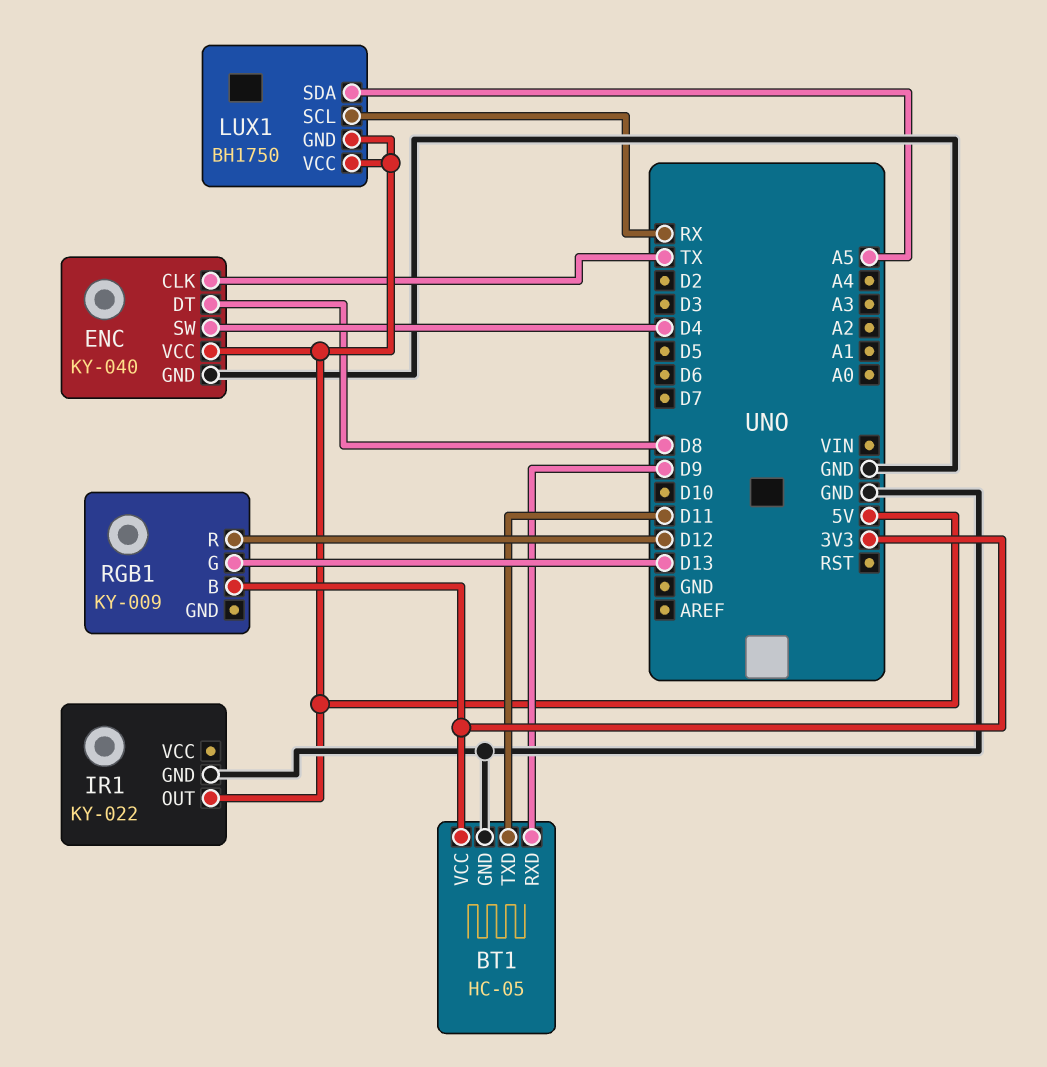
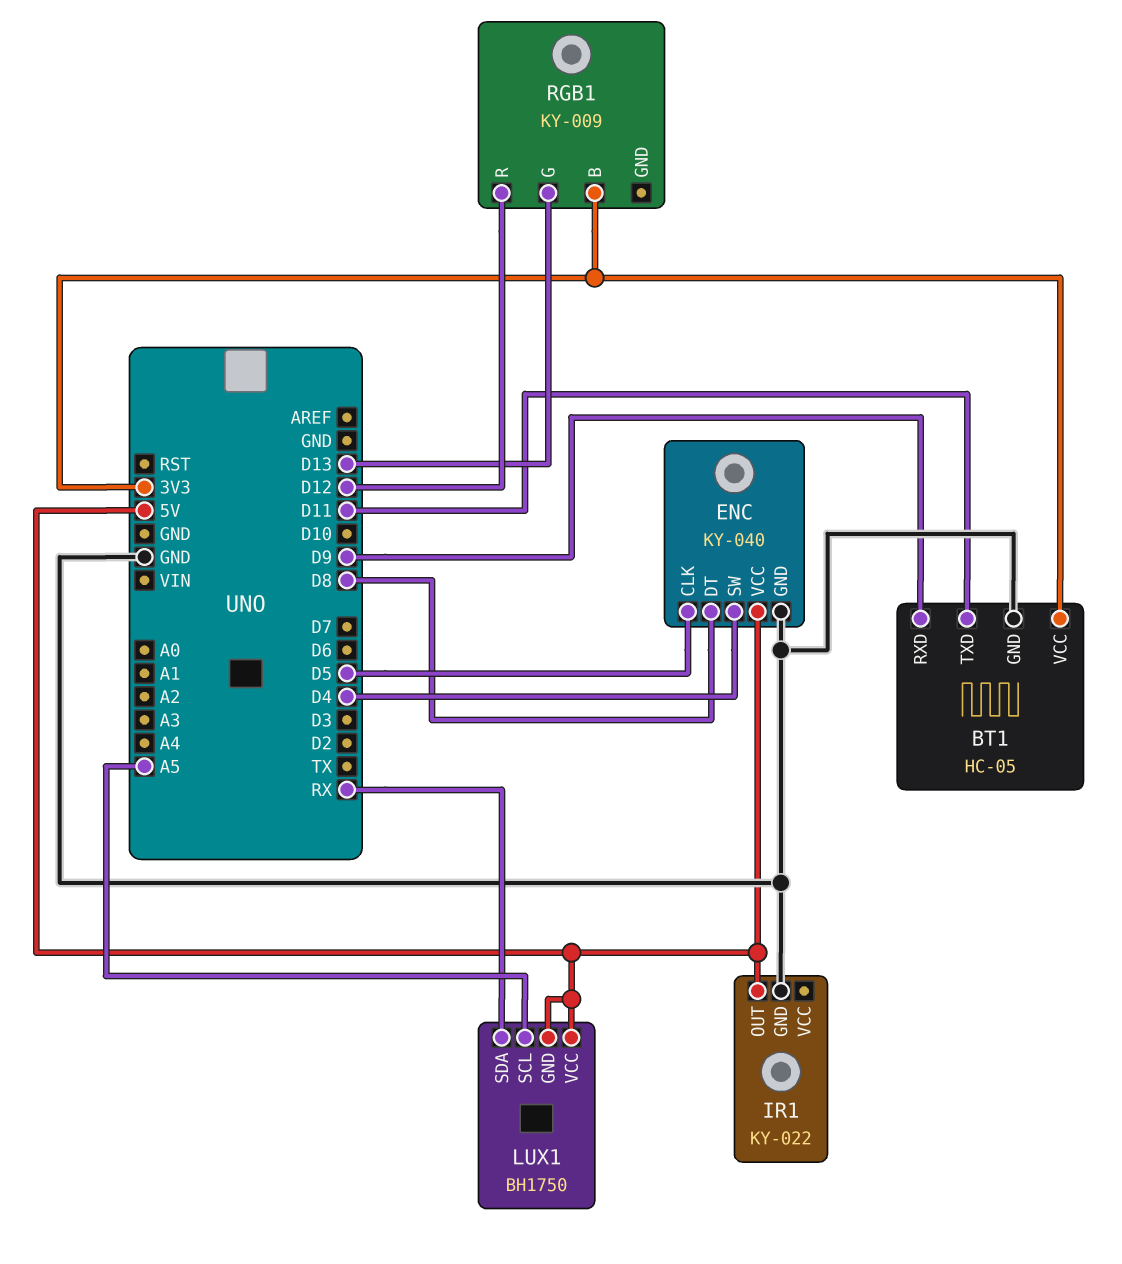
ENC pin CLK: TX -> D5
LUX1 pin SCL: RX -> A5
LUX1 pin SDA: A5 -> RX

